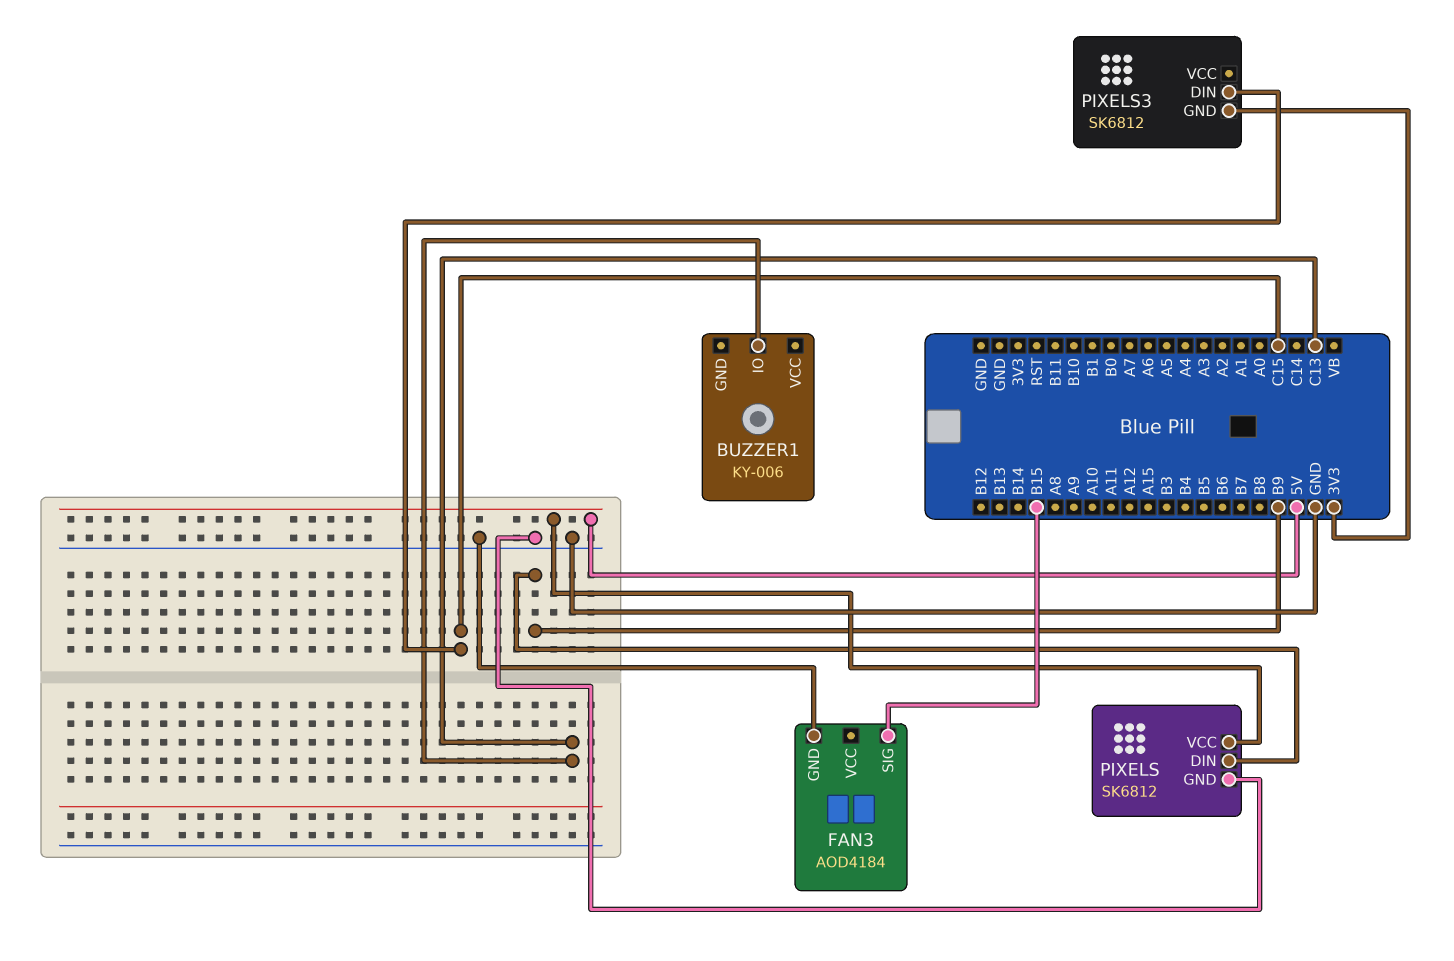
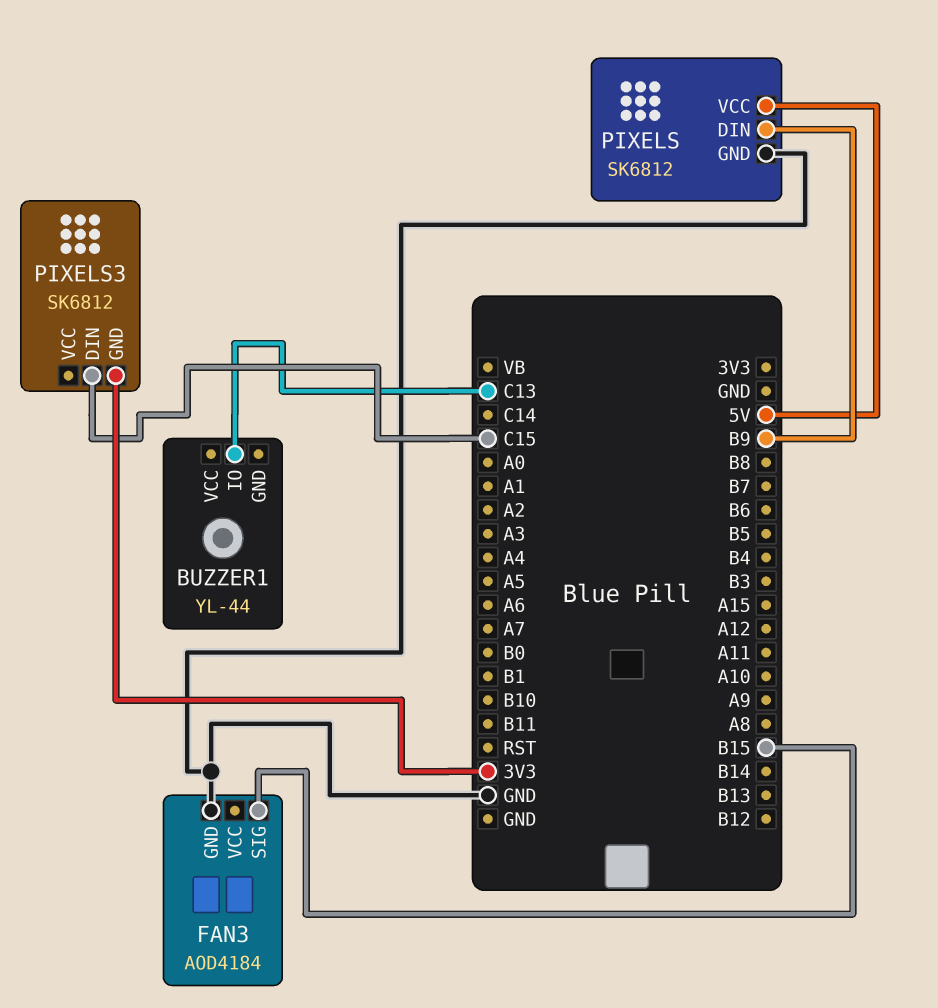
BUZZER1: KY-006 -> YL-44

